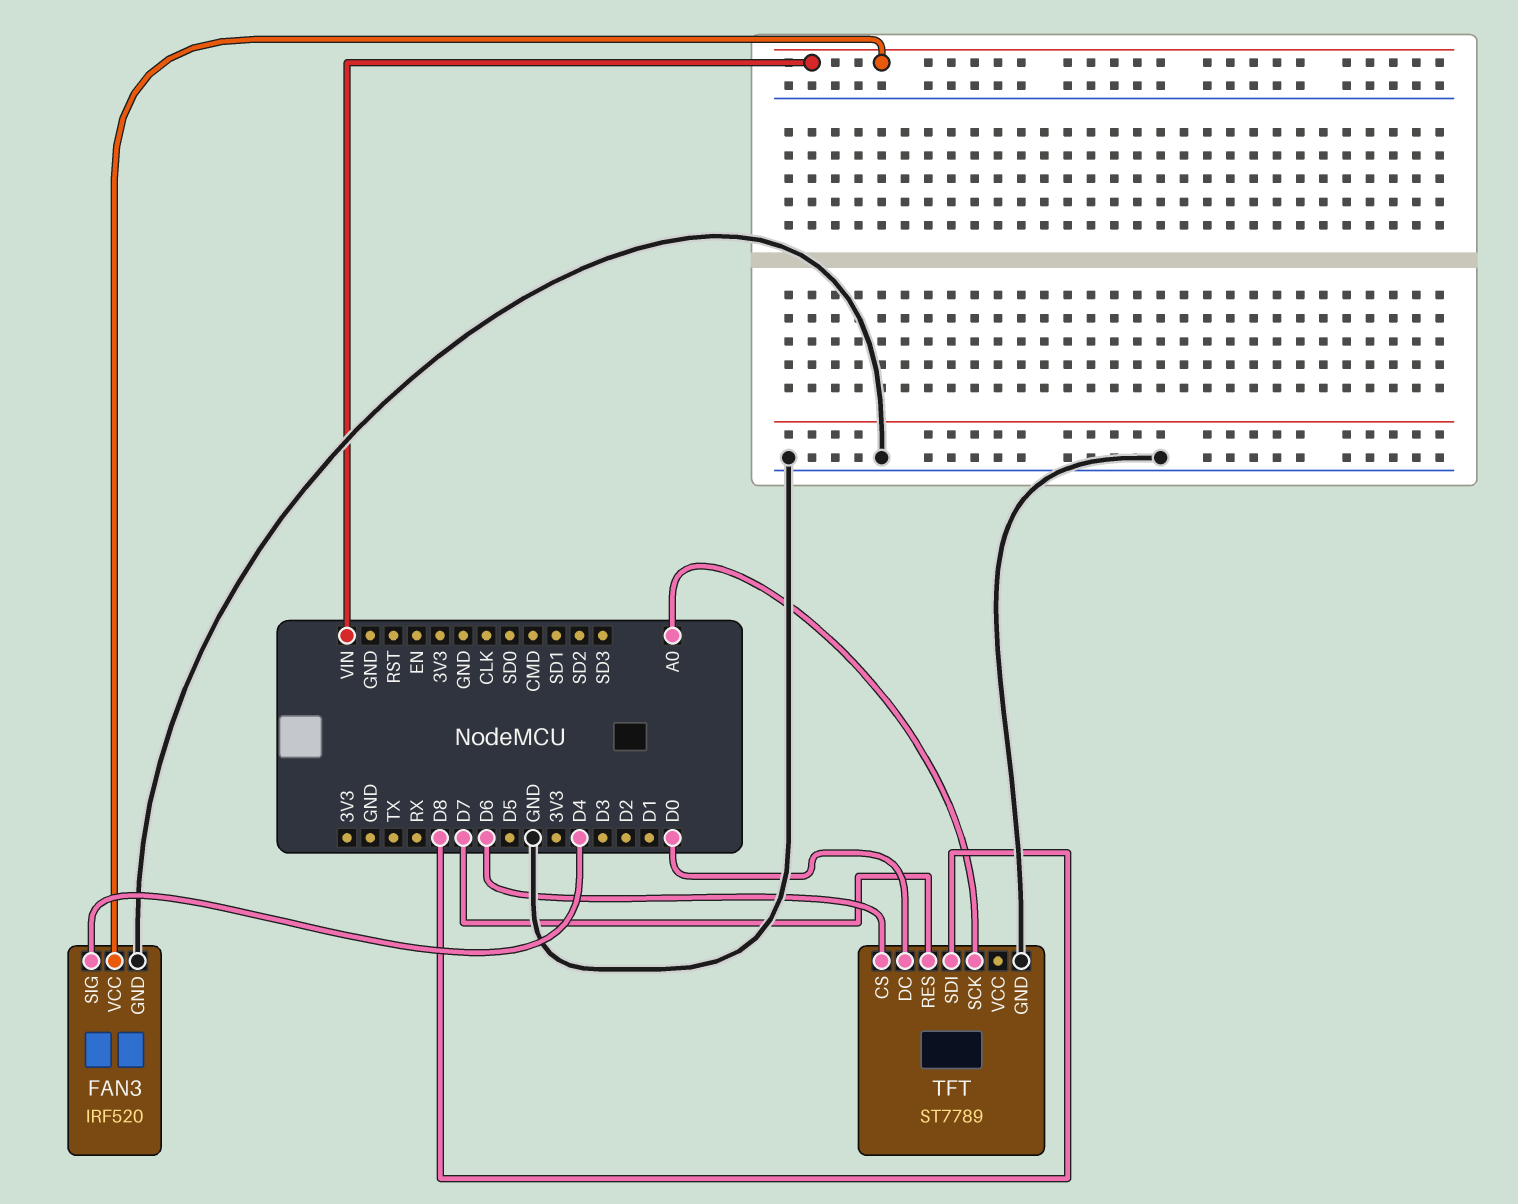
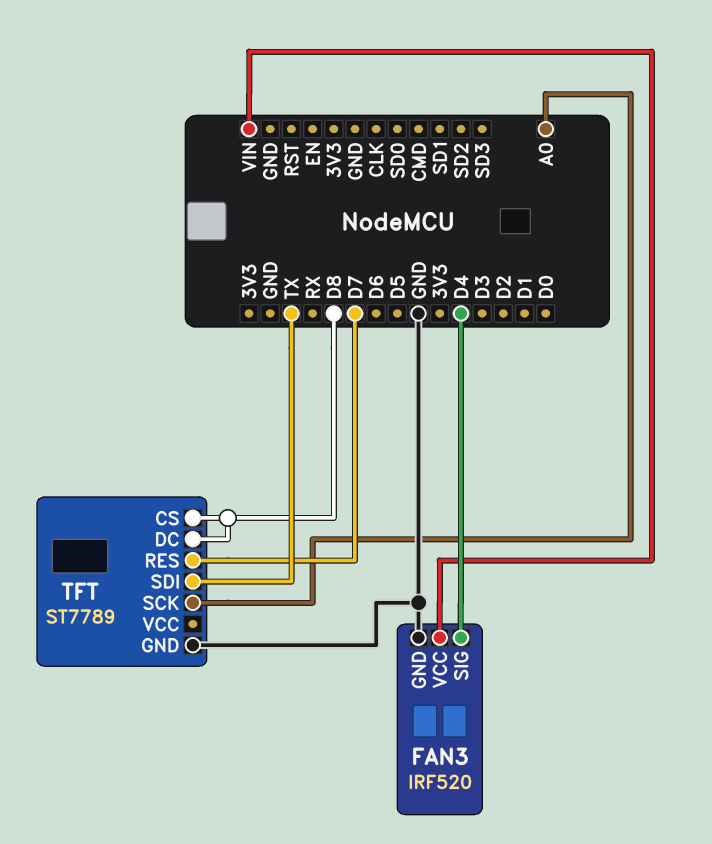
TFT pin CS: D6 -> D8
TFT pin DC: D0 -> D8
TFT pin SDI: D8 -> TX

